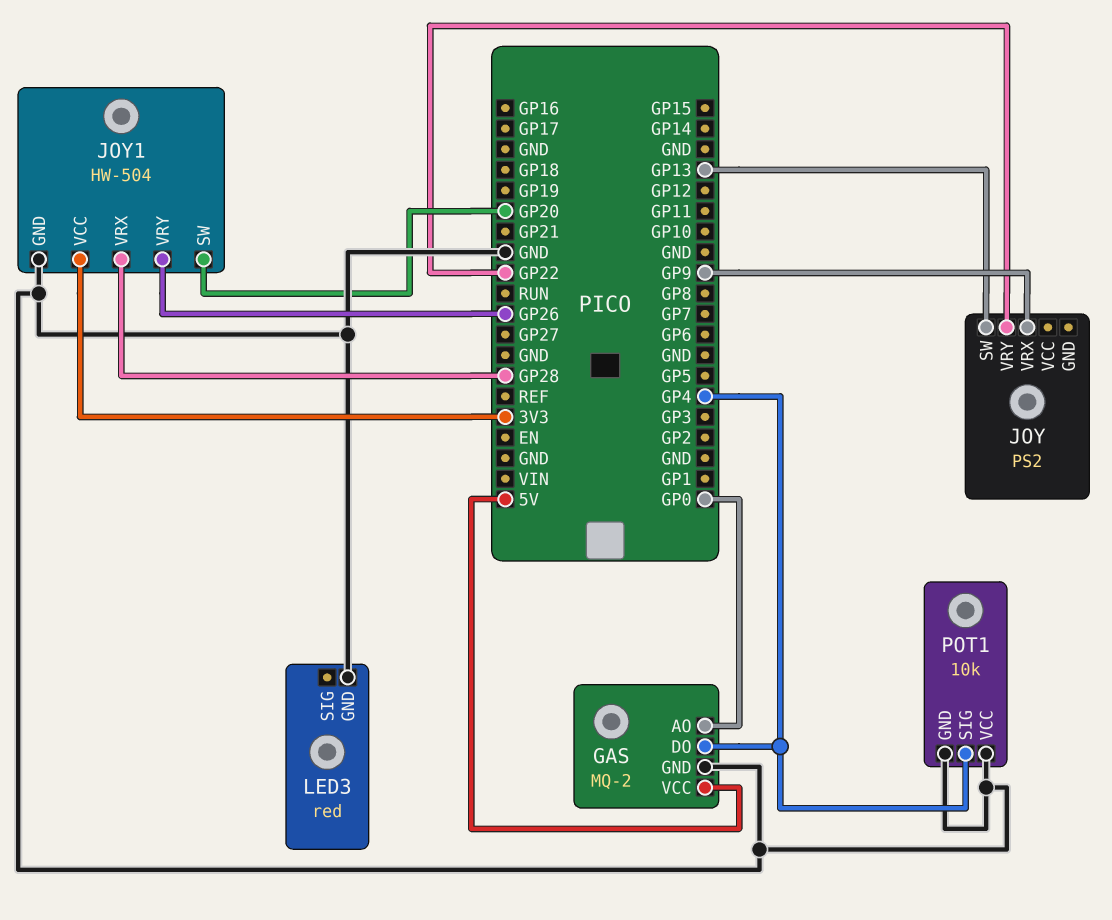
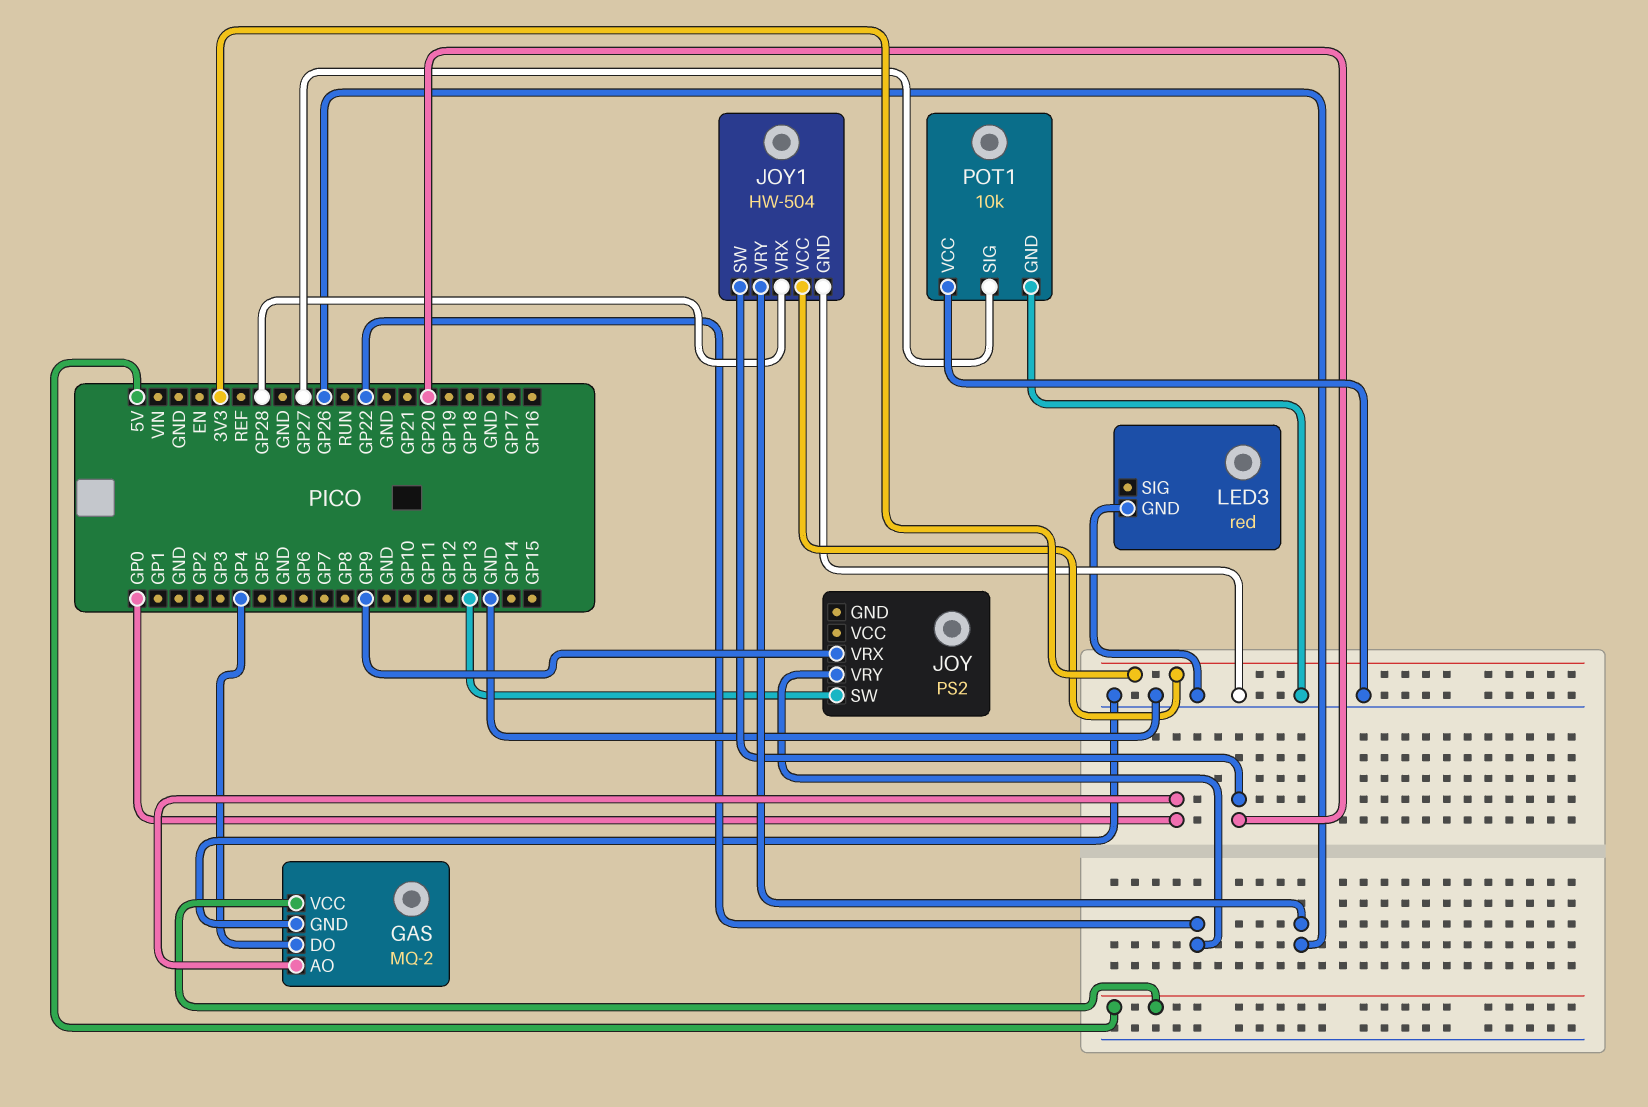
POT1 pin SIG: GP4 -> GP27

